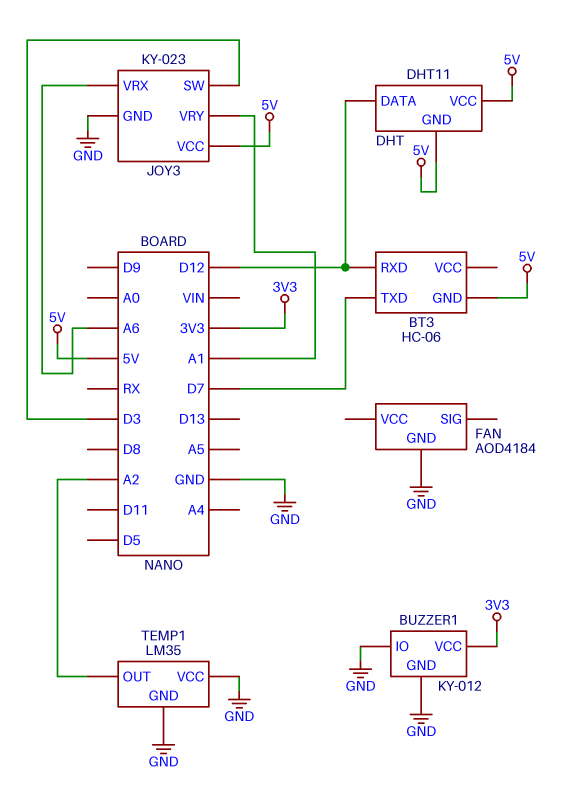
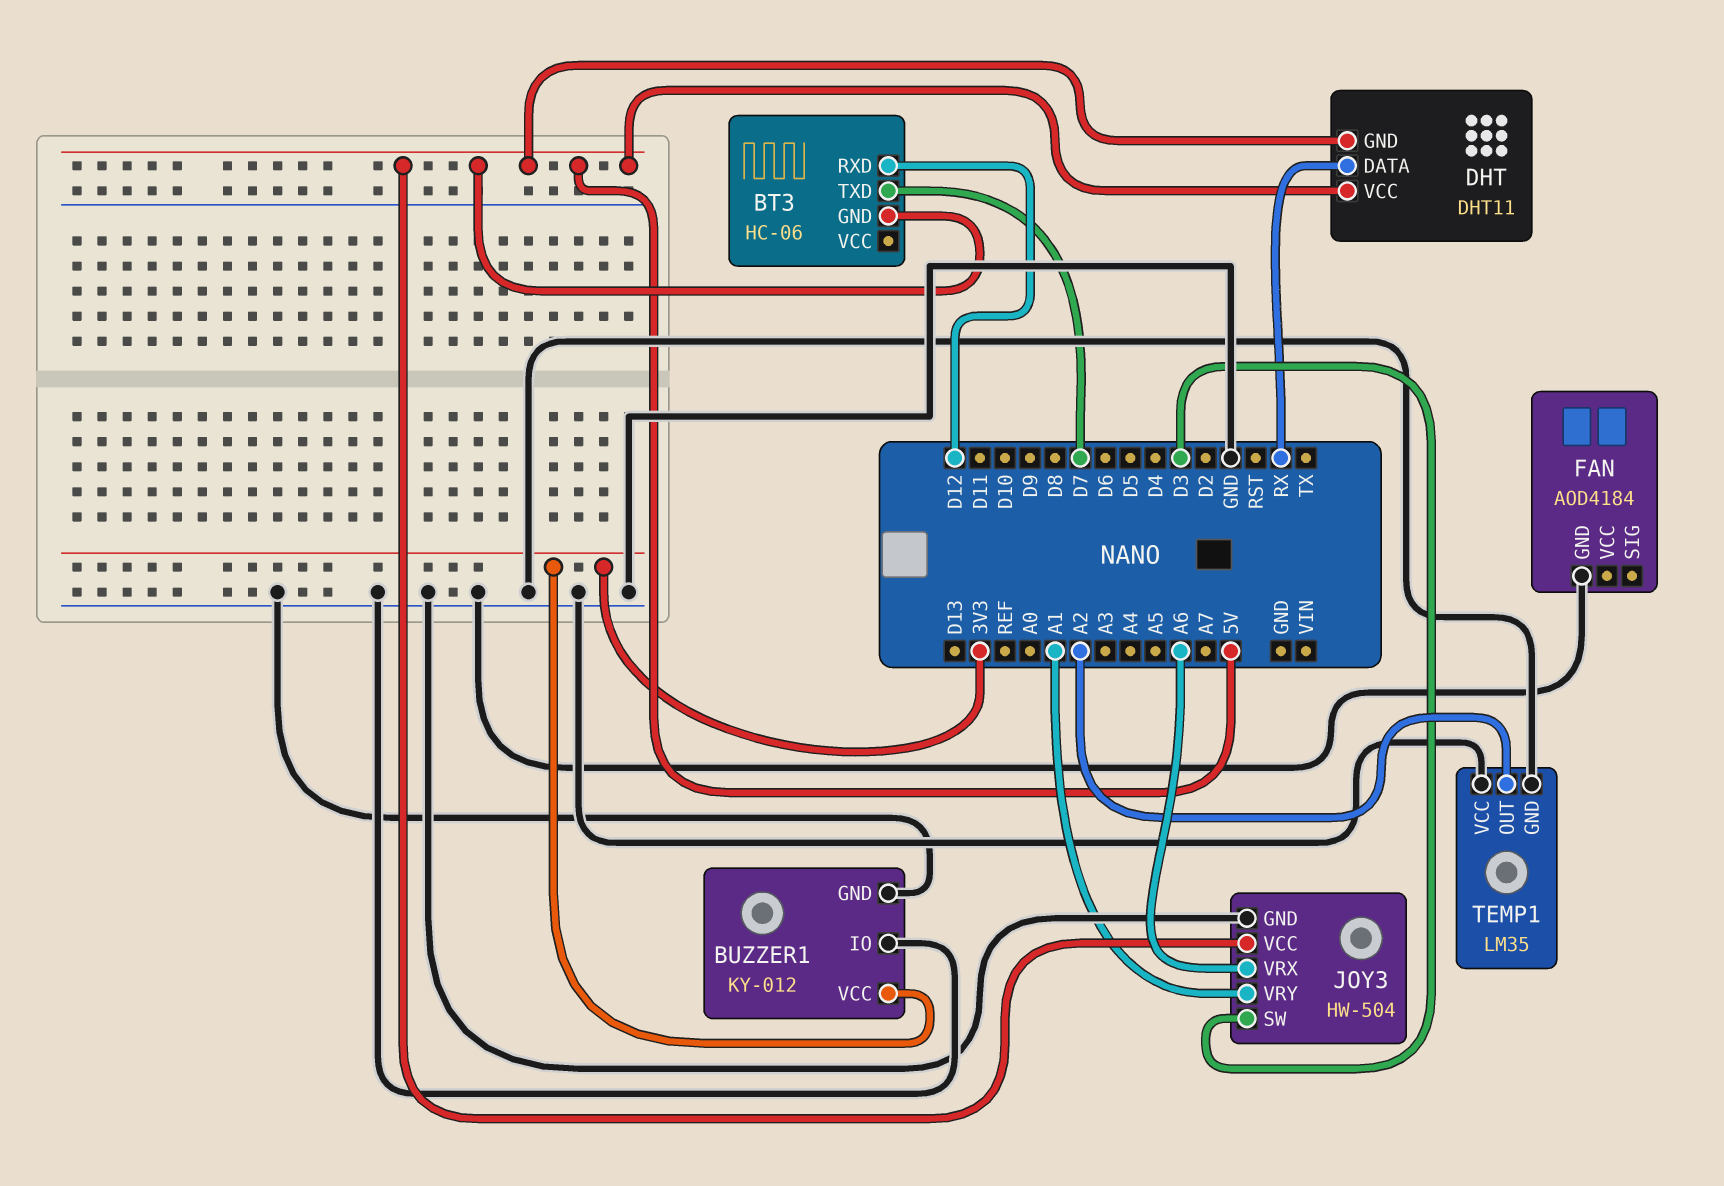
DHT pin DATA: D12 -> RX
JOY3: KY-023 -> HW-504

